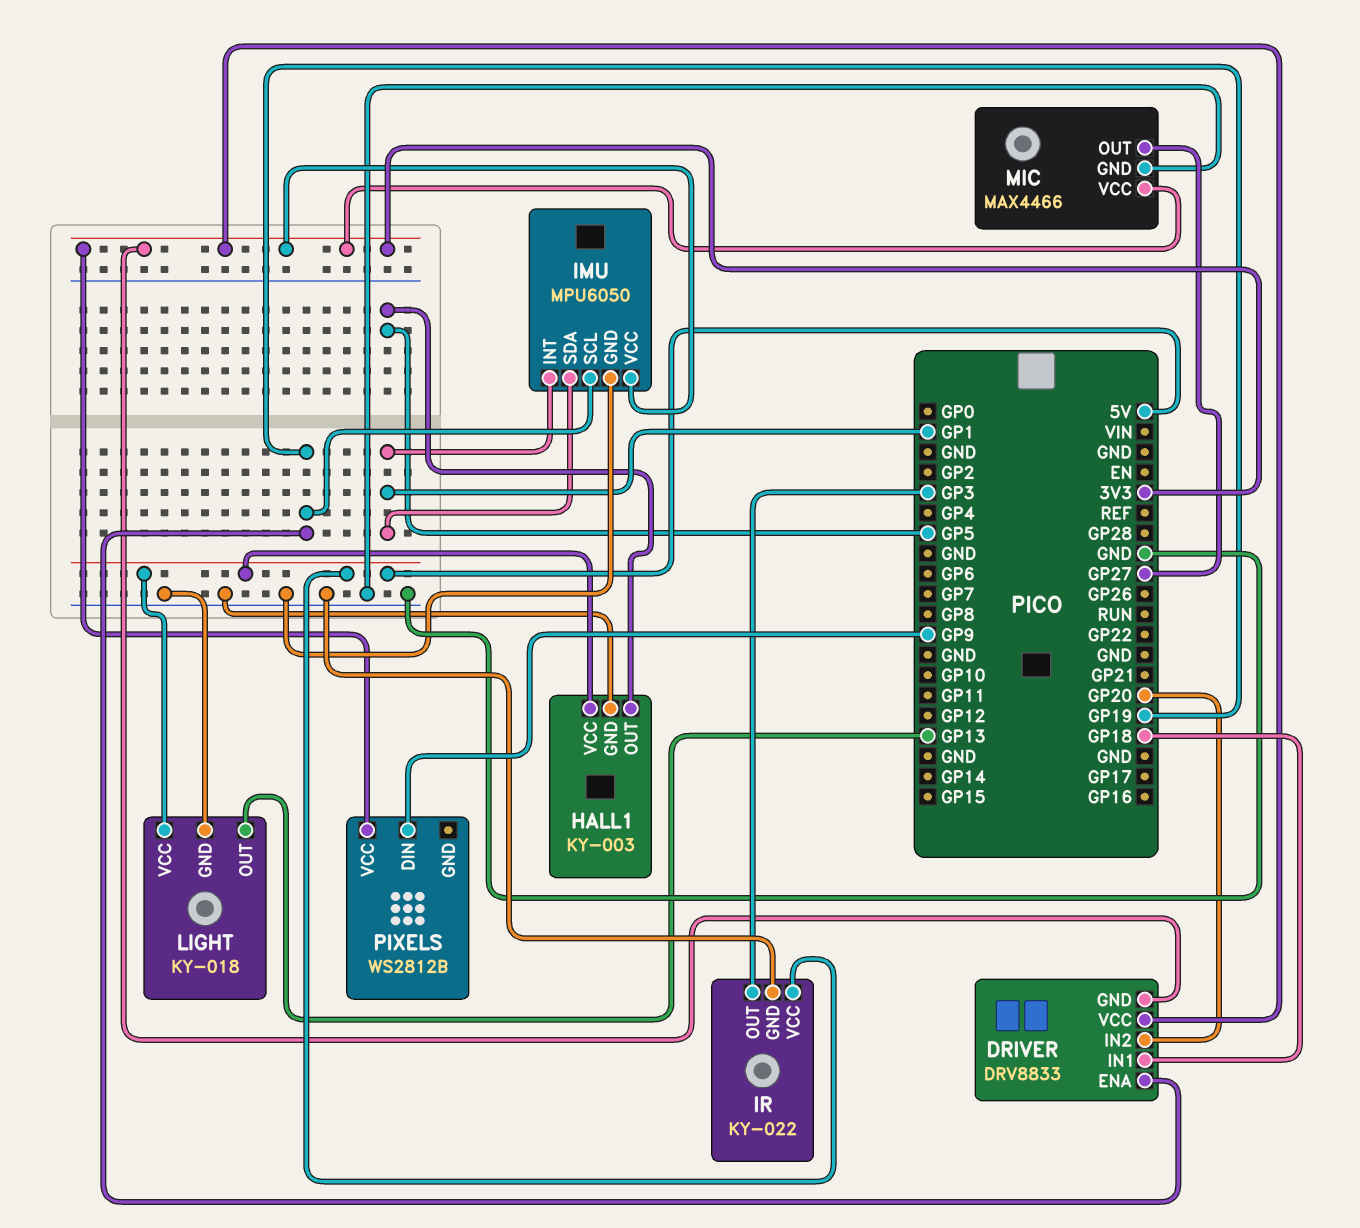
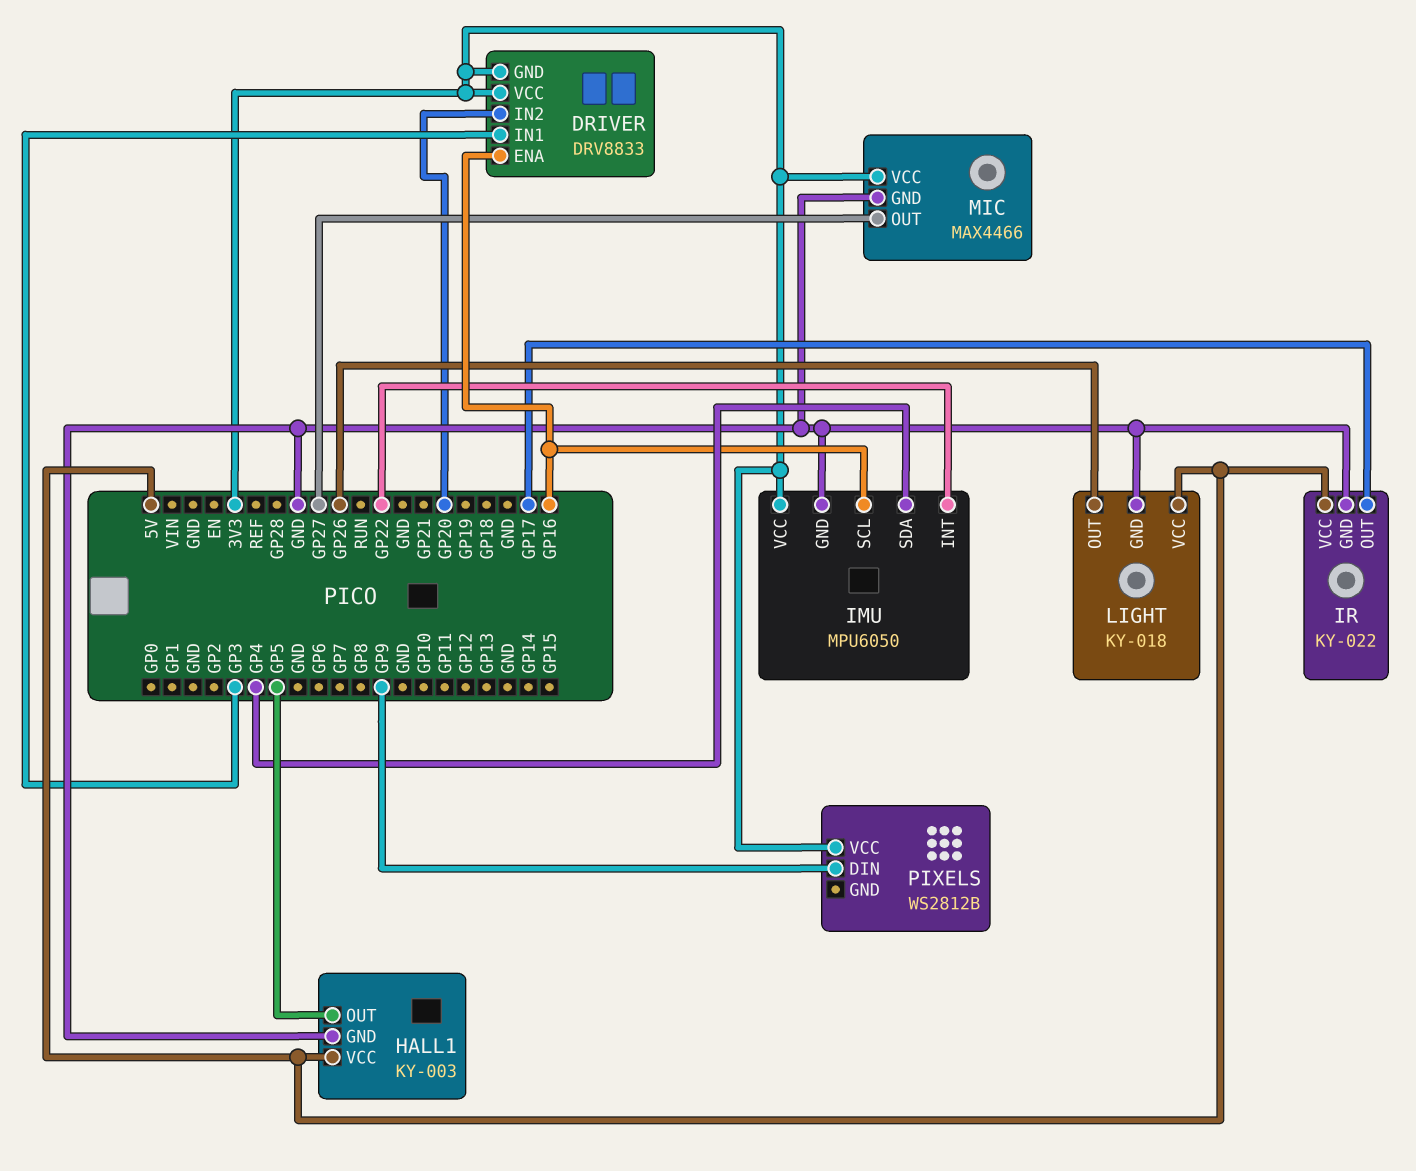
DRIVER pin ENA: GP19 -> GP16
DRIVER pin IN1: GP18 -> GP3
IMU pin INT: GP1 -> GP22
IMU pin SCL: GP19 -> GP16
IMU pin SDA: GP1 -> GP4
IR pin OUT: GP3 -> GP17
LIGHT pin OUT: GP13 -> GP26

